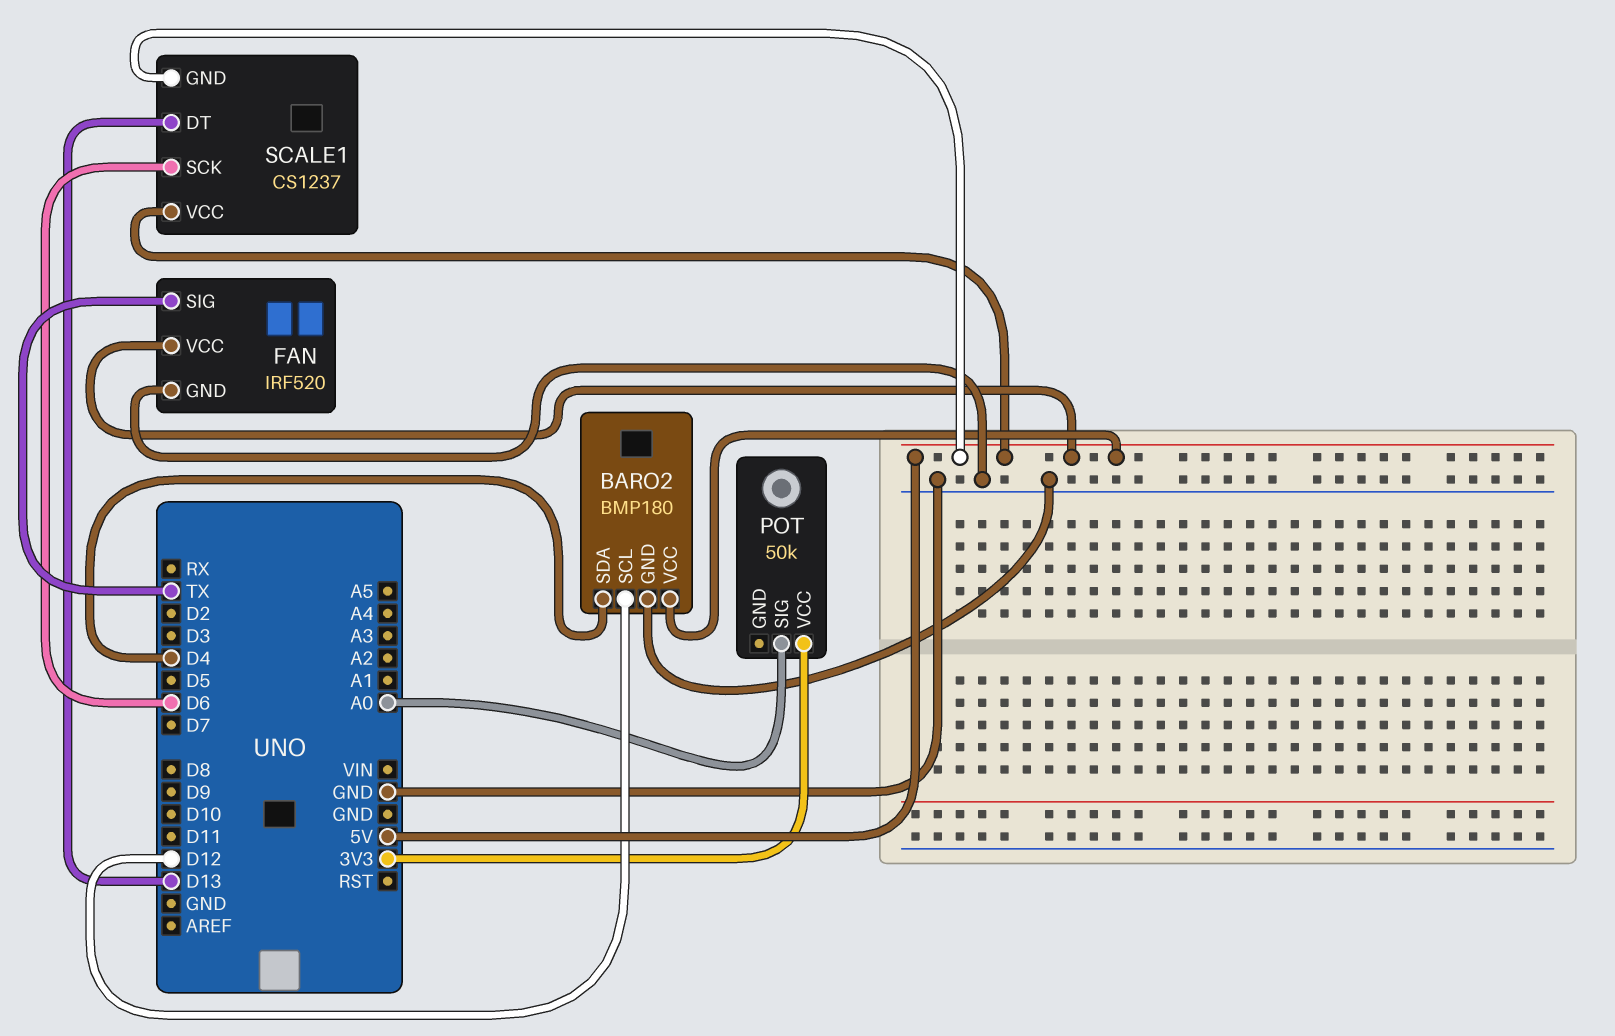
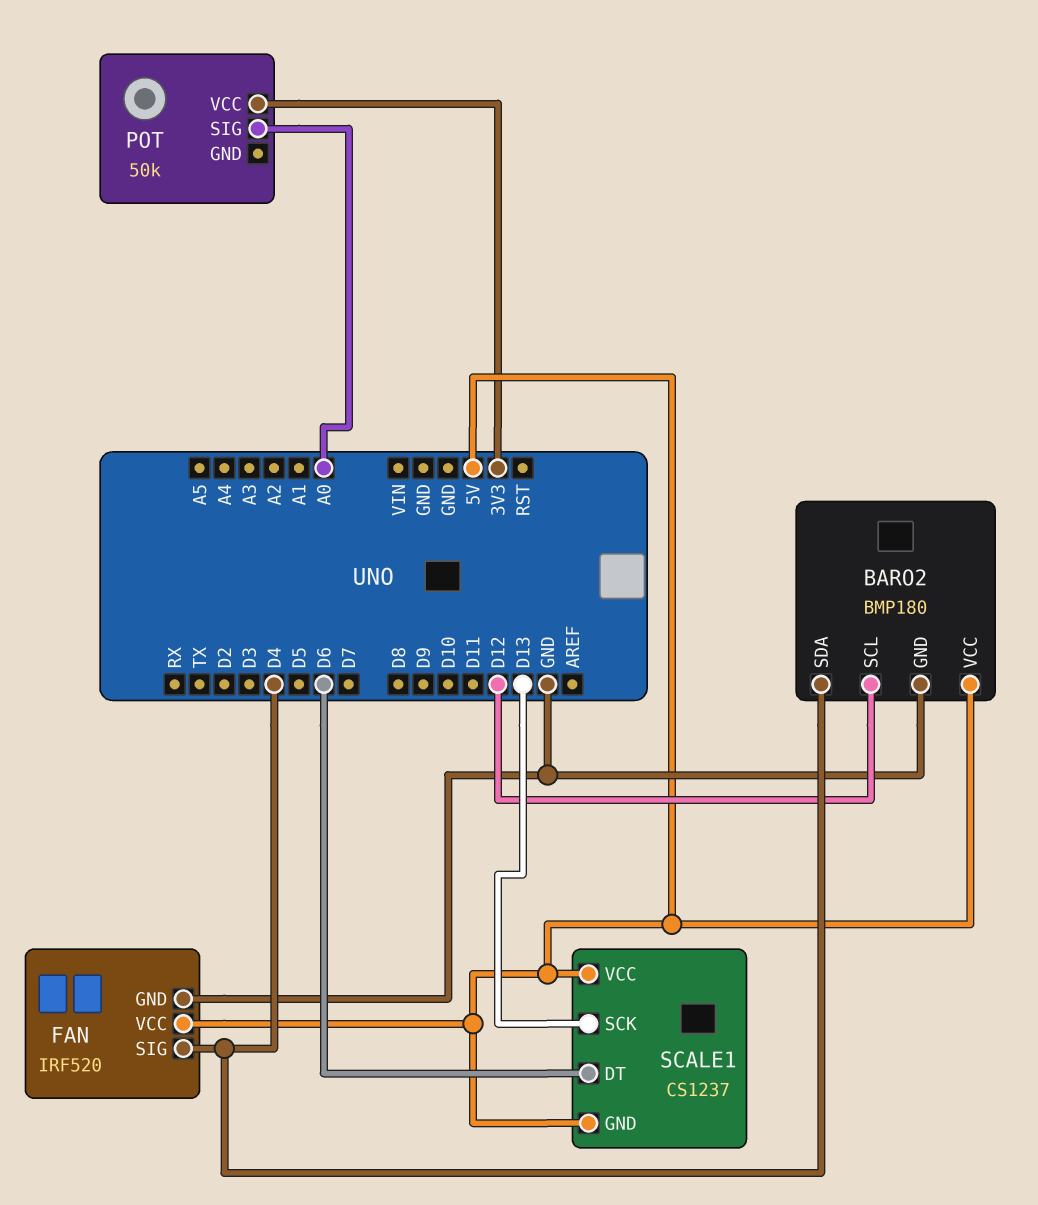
FAN pin SIG: TX -> D4
SCALE1 pin DT: D13 -> D6
SCALE1 pin SCK: D6 -> D13

